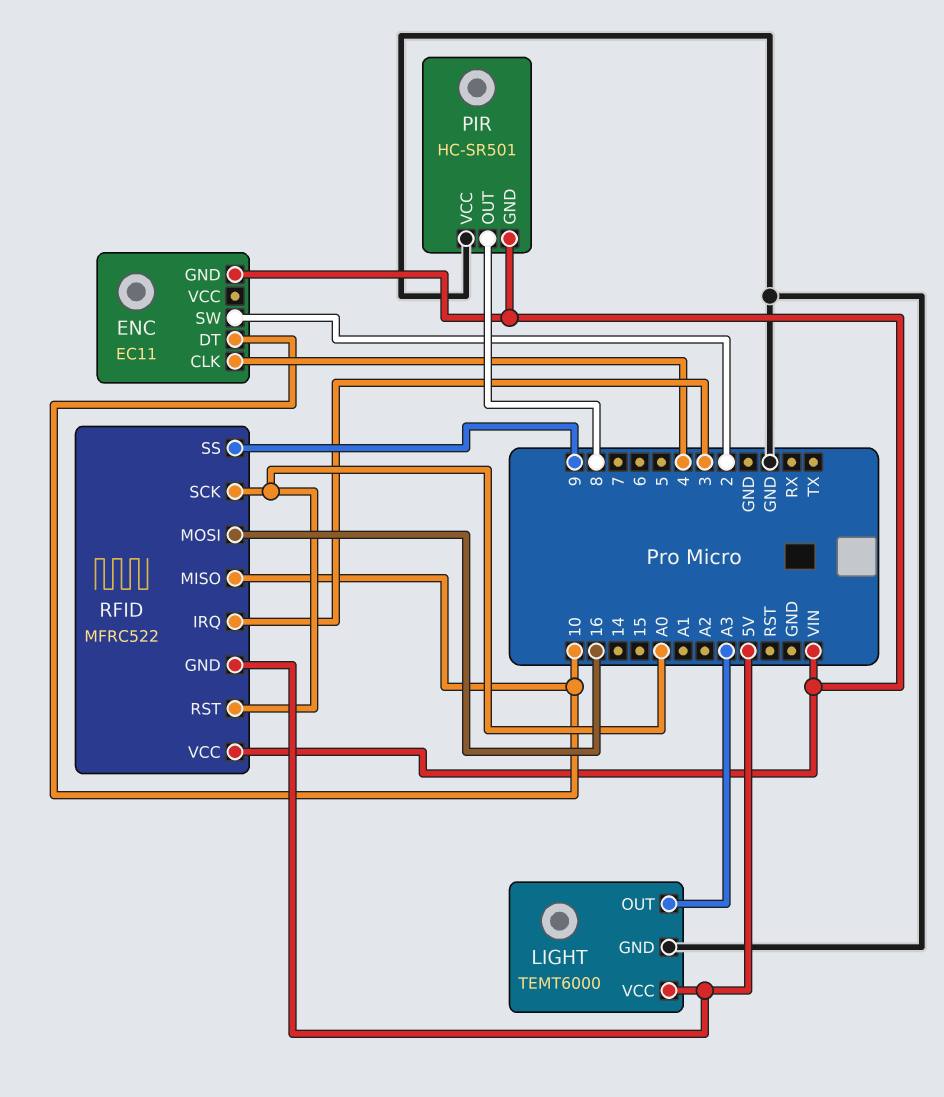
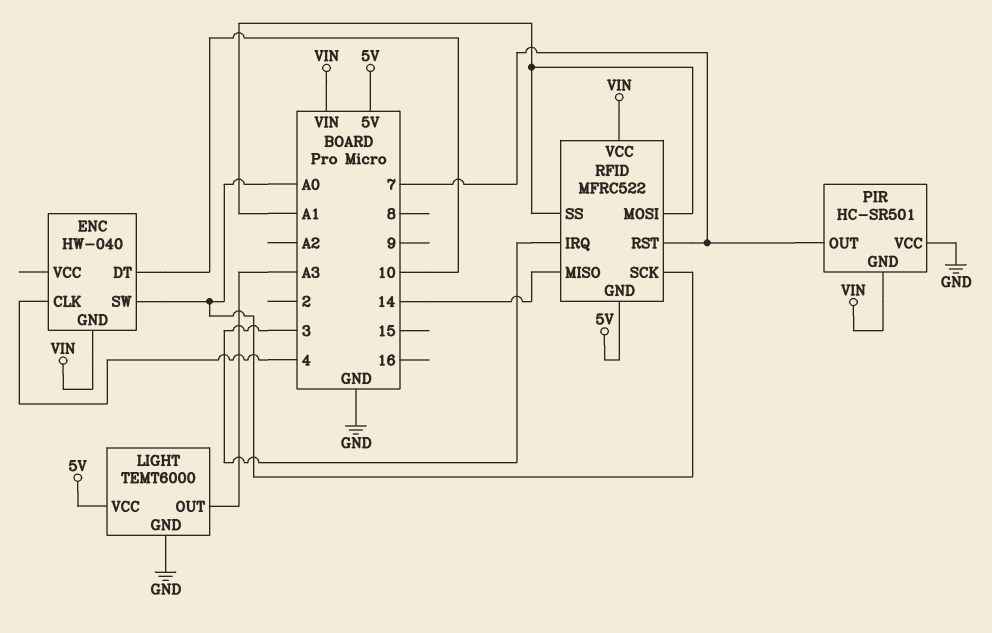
ENC: EC11 -> HW-040
ENC pin SW: 2 -> A0
PIR pin OUT: 8 -> 7
RFID pin MISO: 10 -> 14
RFID pin MOSI: 16 -> A1
RFID pin RST: A0 -> 7
RFID pin SS: 9 -> A1

